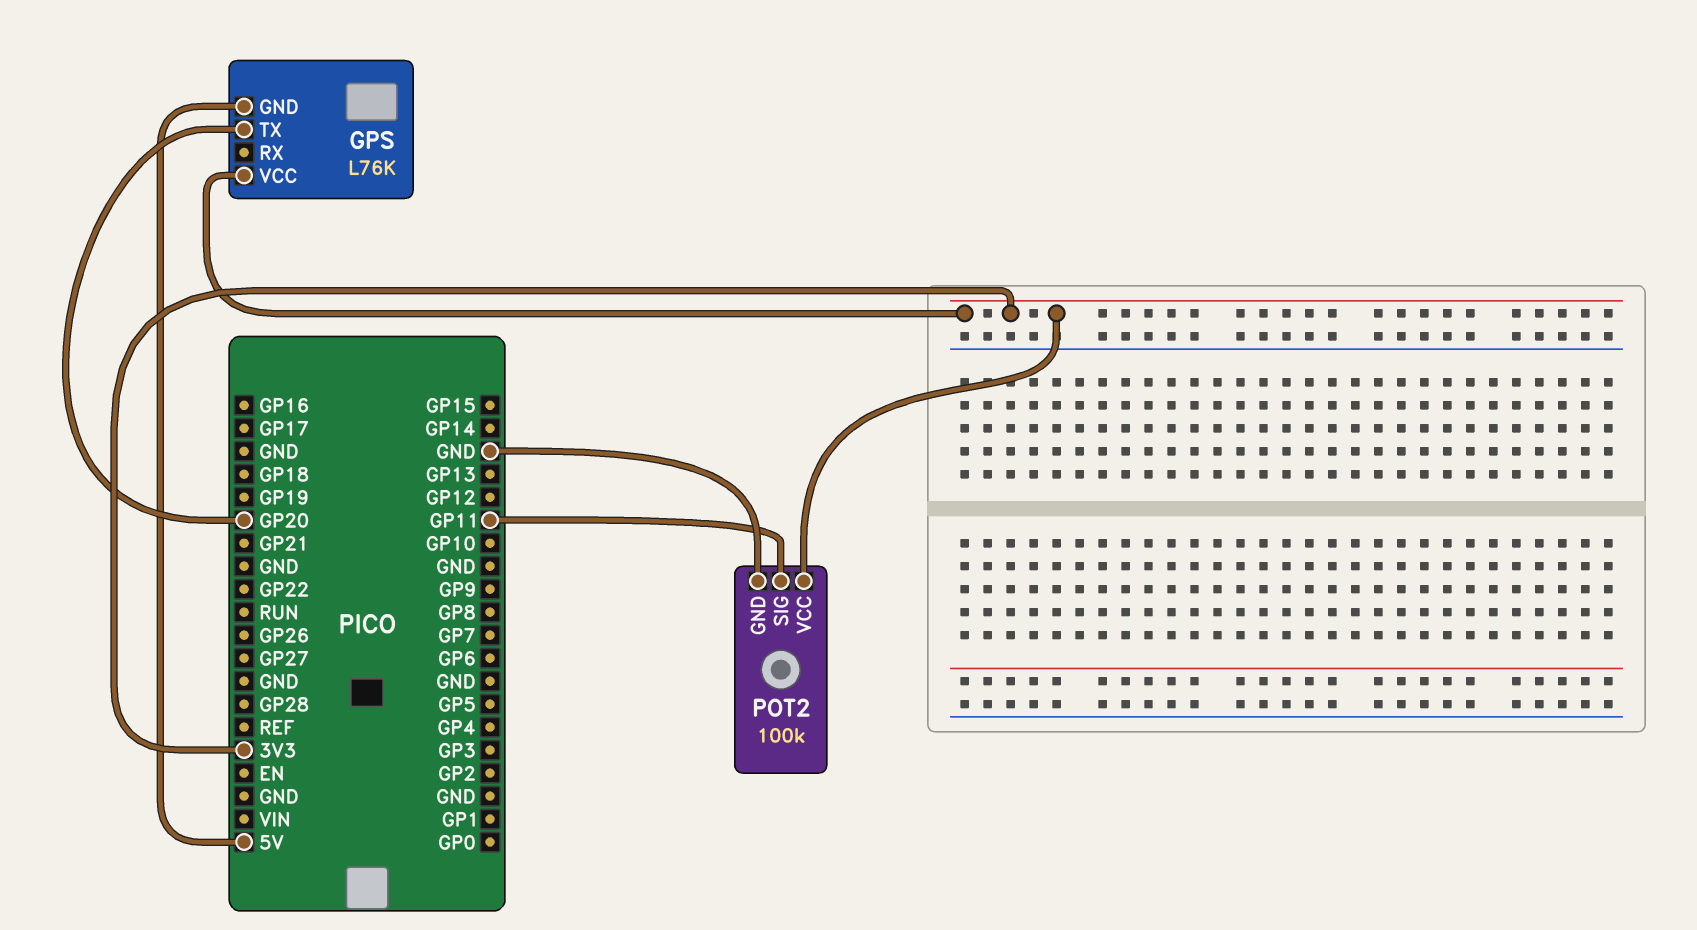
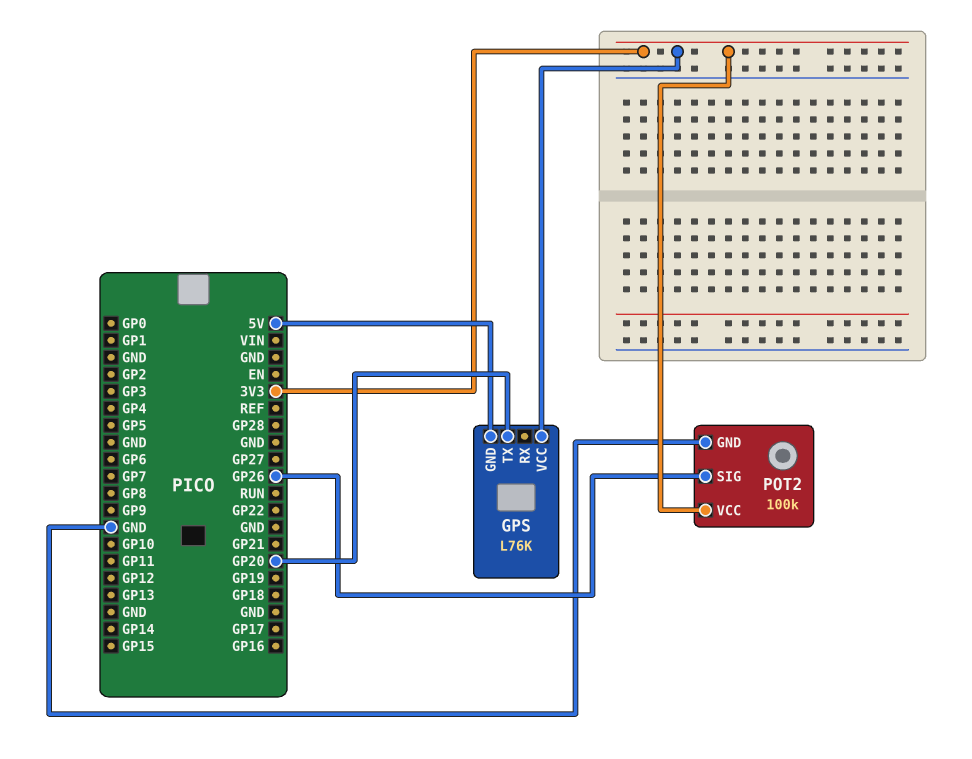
POT2 pin SIG: GP11 -> GP26

